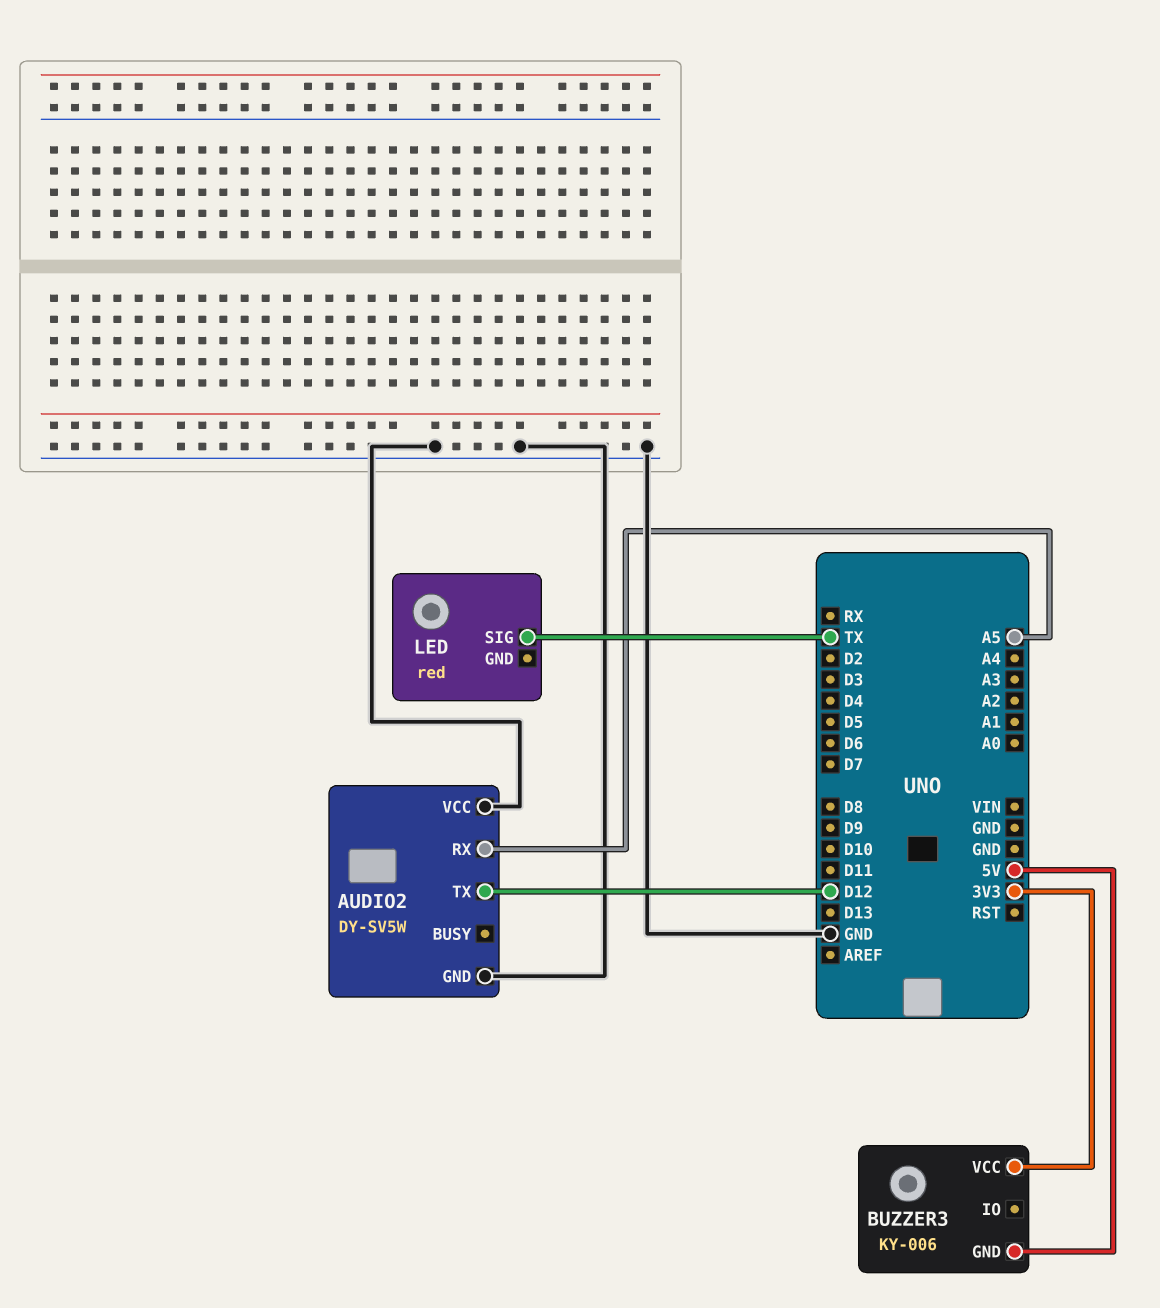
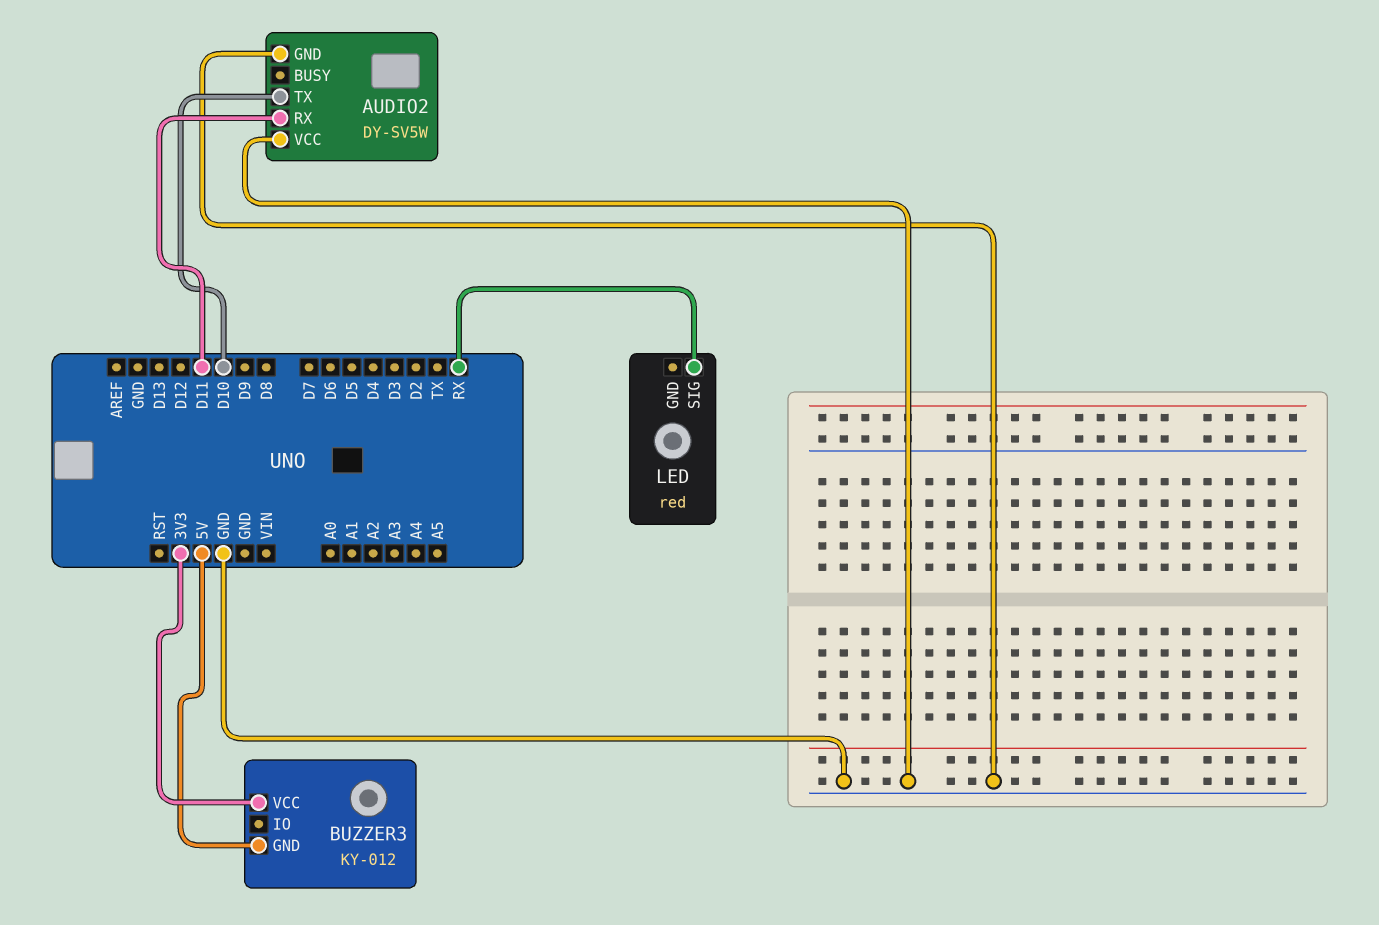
AUDIO2 pin RX: A5 -> D11
AUDIO2 pin TX: D12 -> D10
BUZZER3: KY-006 -> KY-012
LED pin SIG: TX -> RX

